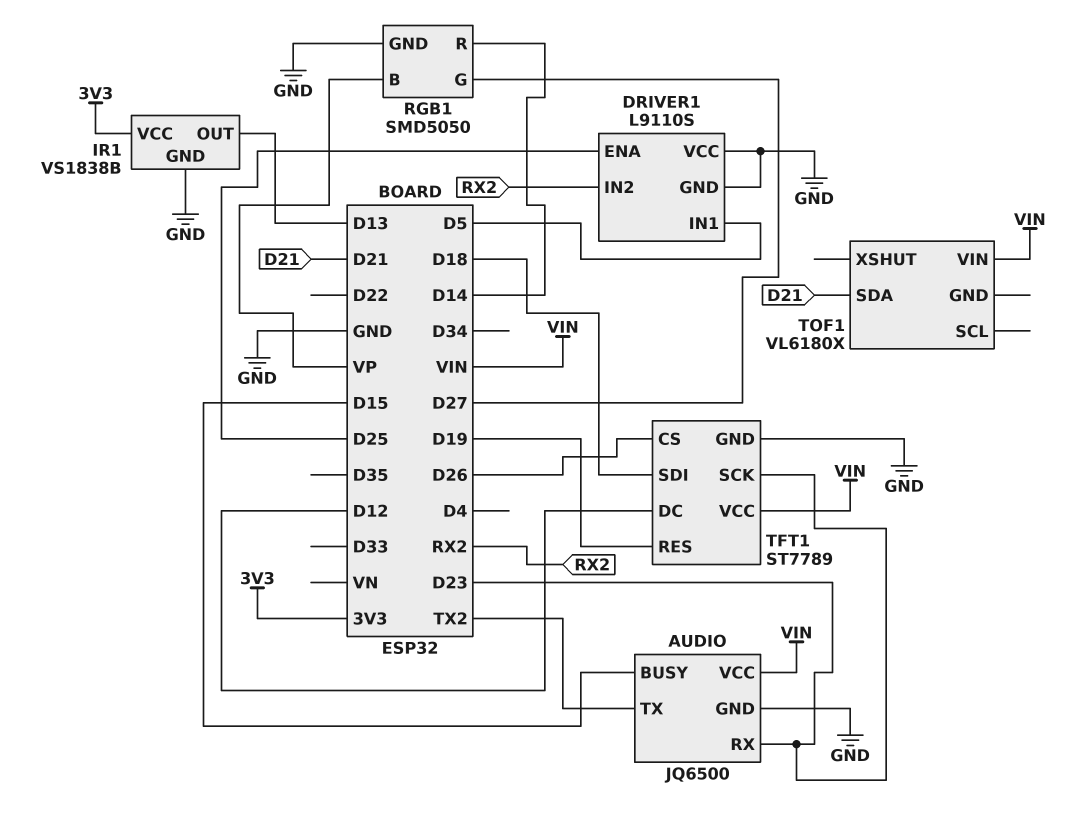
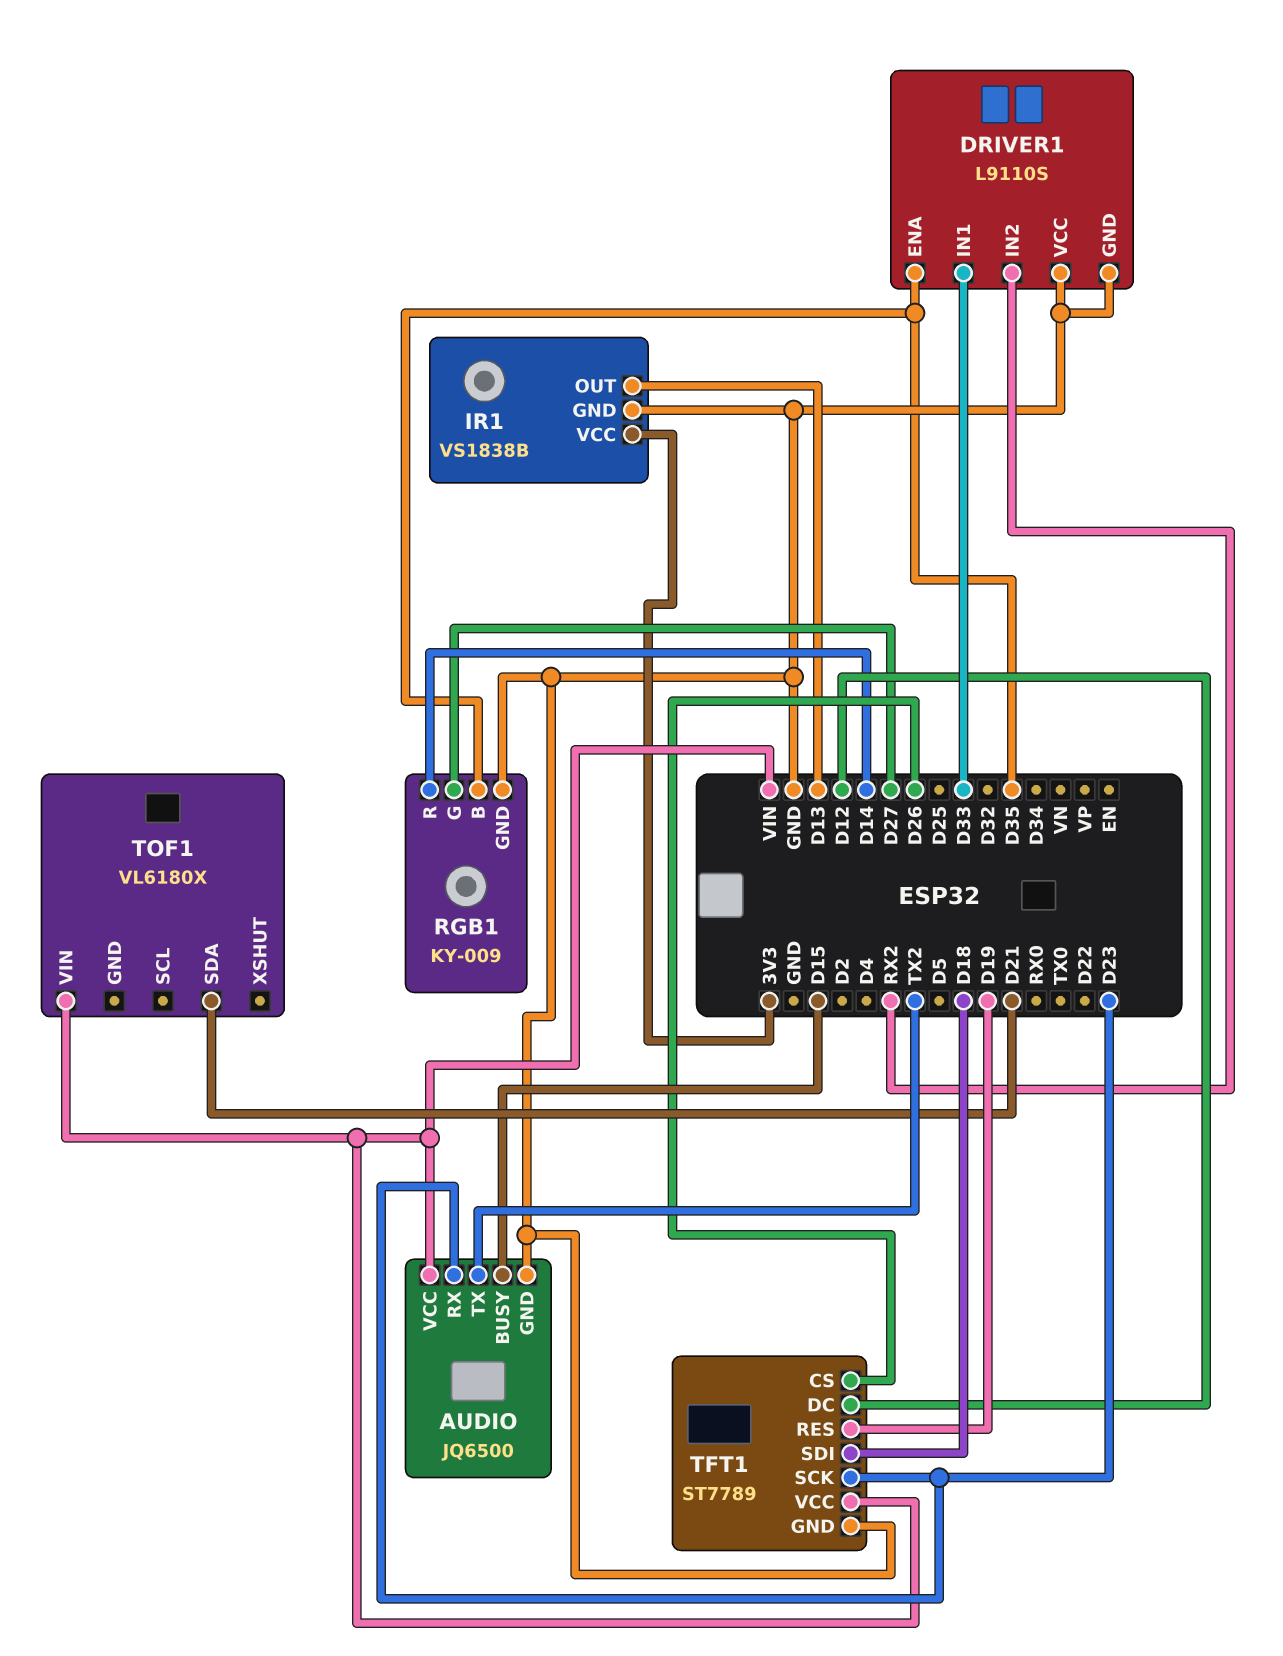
DRIVER1 pin ENA: D25 -> D35
DRIVER1 pin IN1: D5 -> D33
RGB1: SMD5050 -> KY-009
RGB1 pin B: VP -> D35

